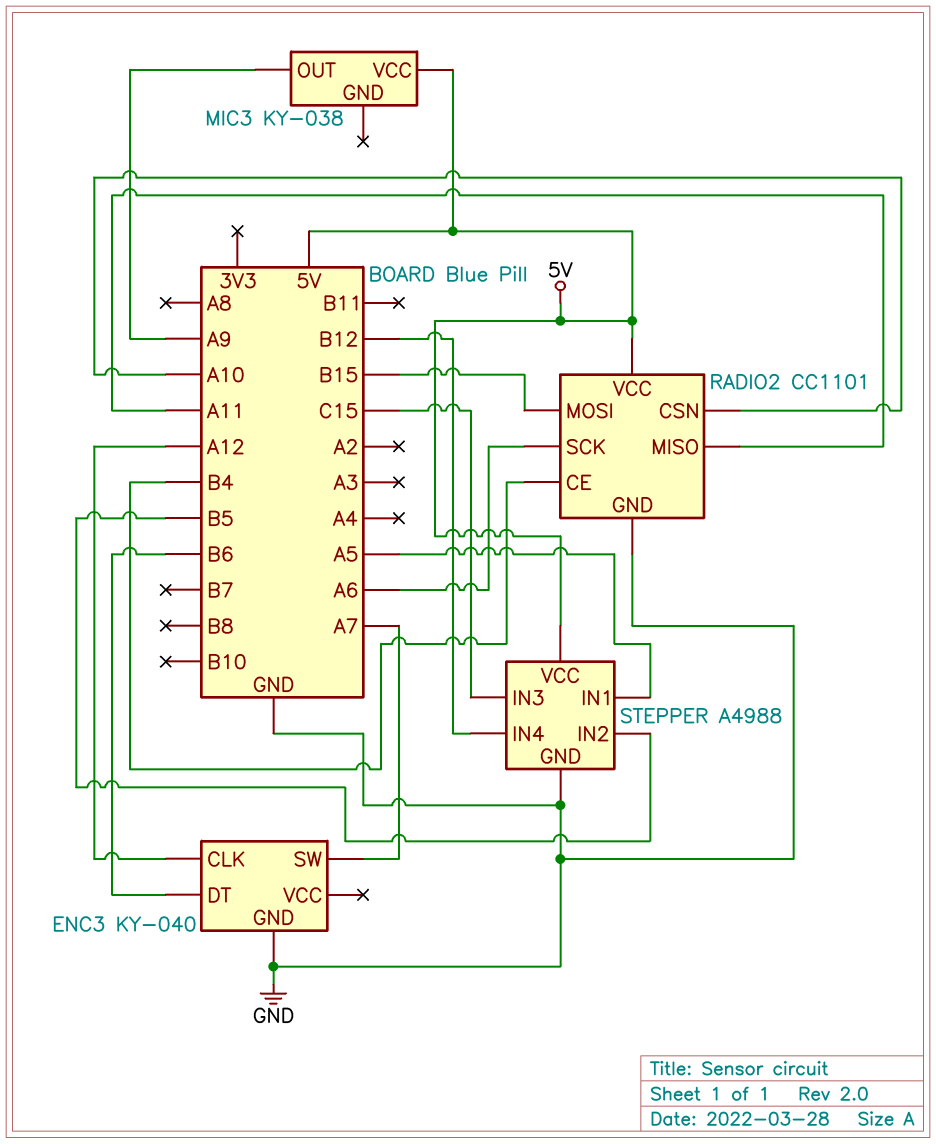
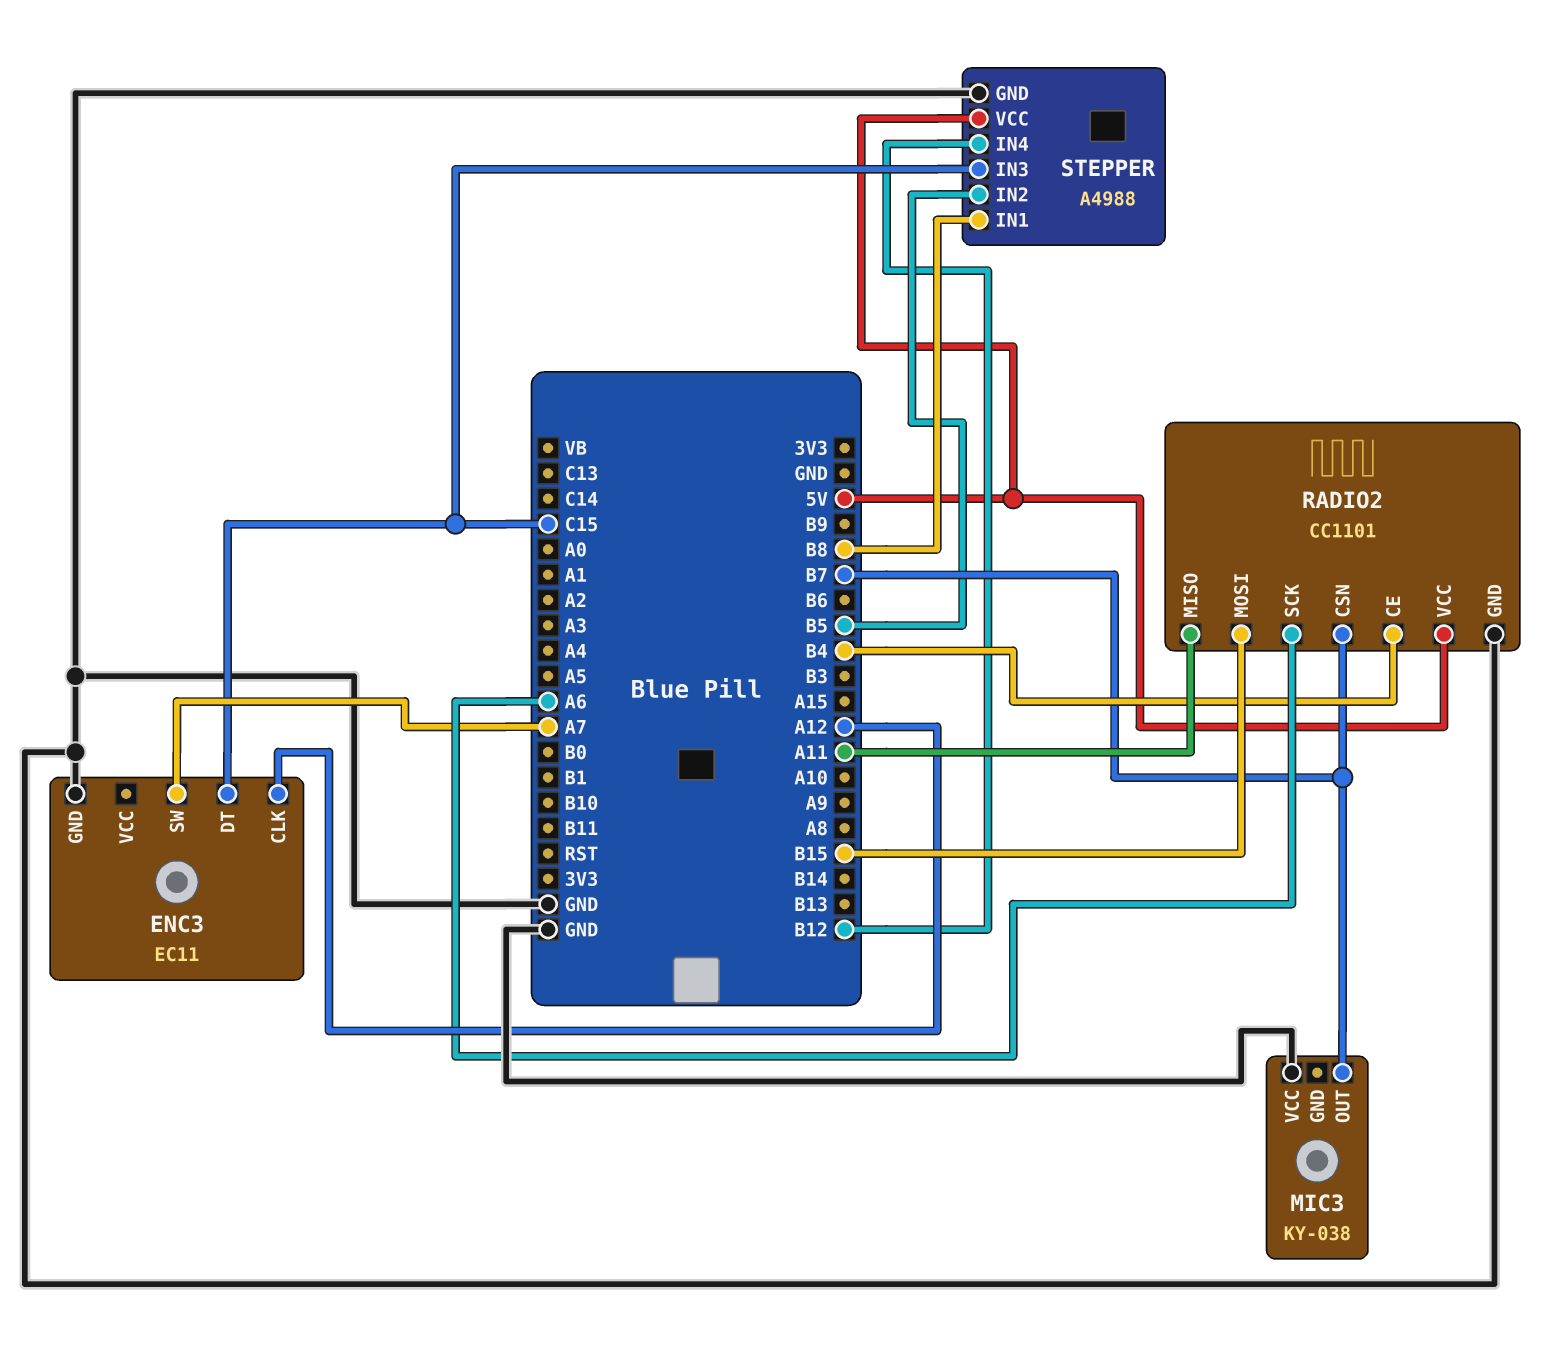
ENC3: KY-040 -> EC11
ENC3 pin DT: B6 -> C15
MIC3 pin OUT: A9 -> B7
MIC3 pin VCC: 5V -> GND
RADIO2 pin CSN: A10 -> B7
STEPPER pin IN1: A5 -> B8

